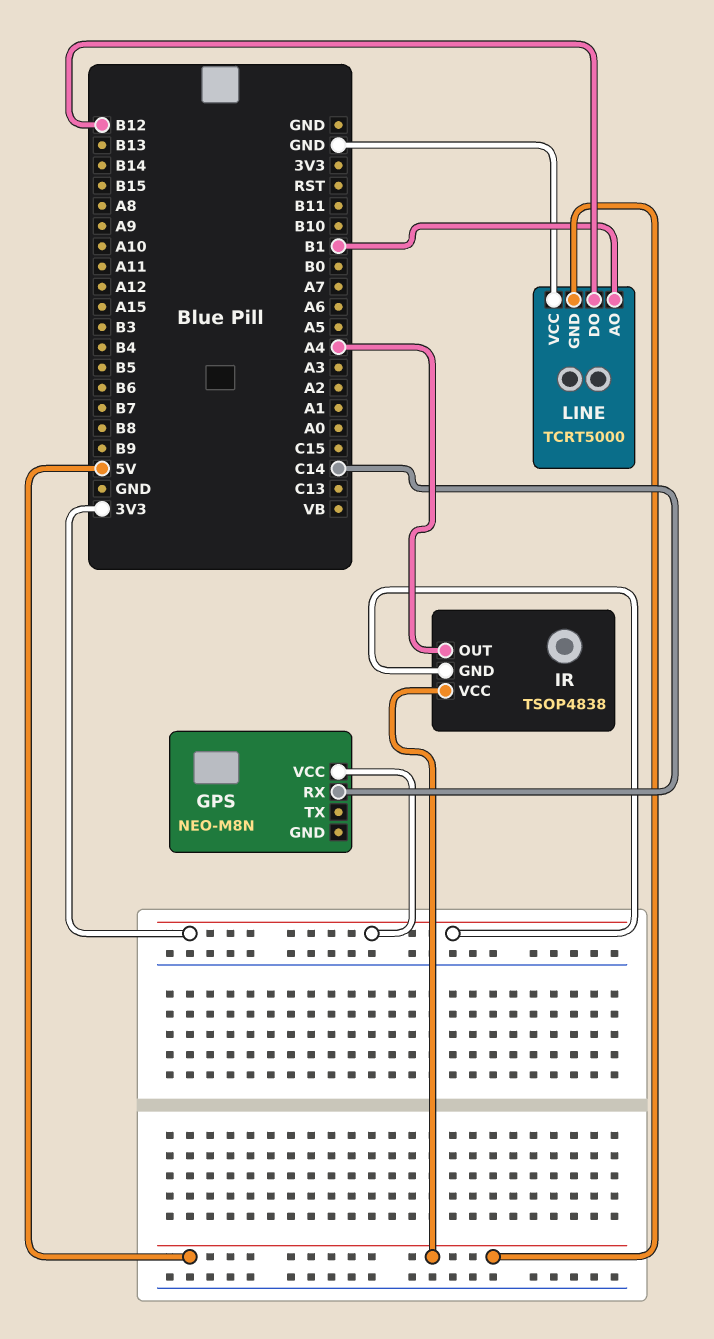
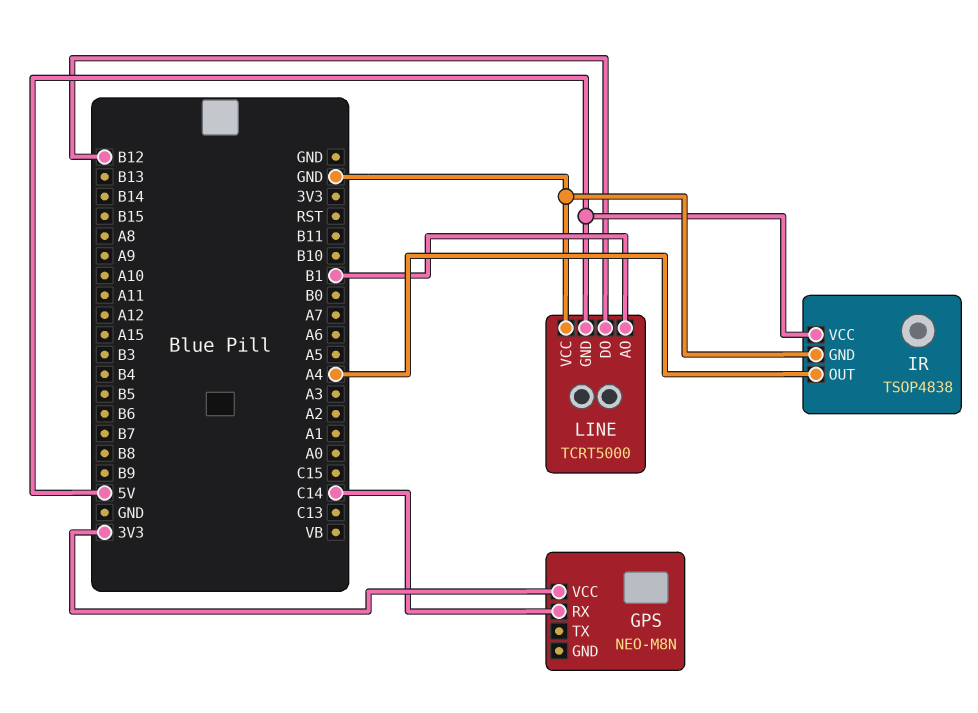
IR pin GND: 3V3 -> GND

